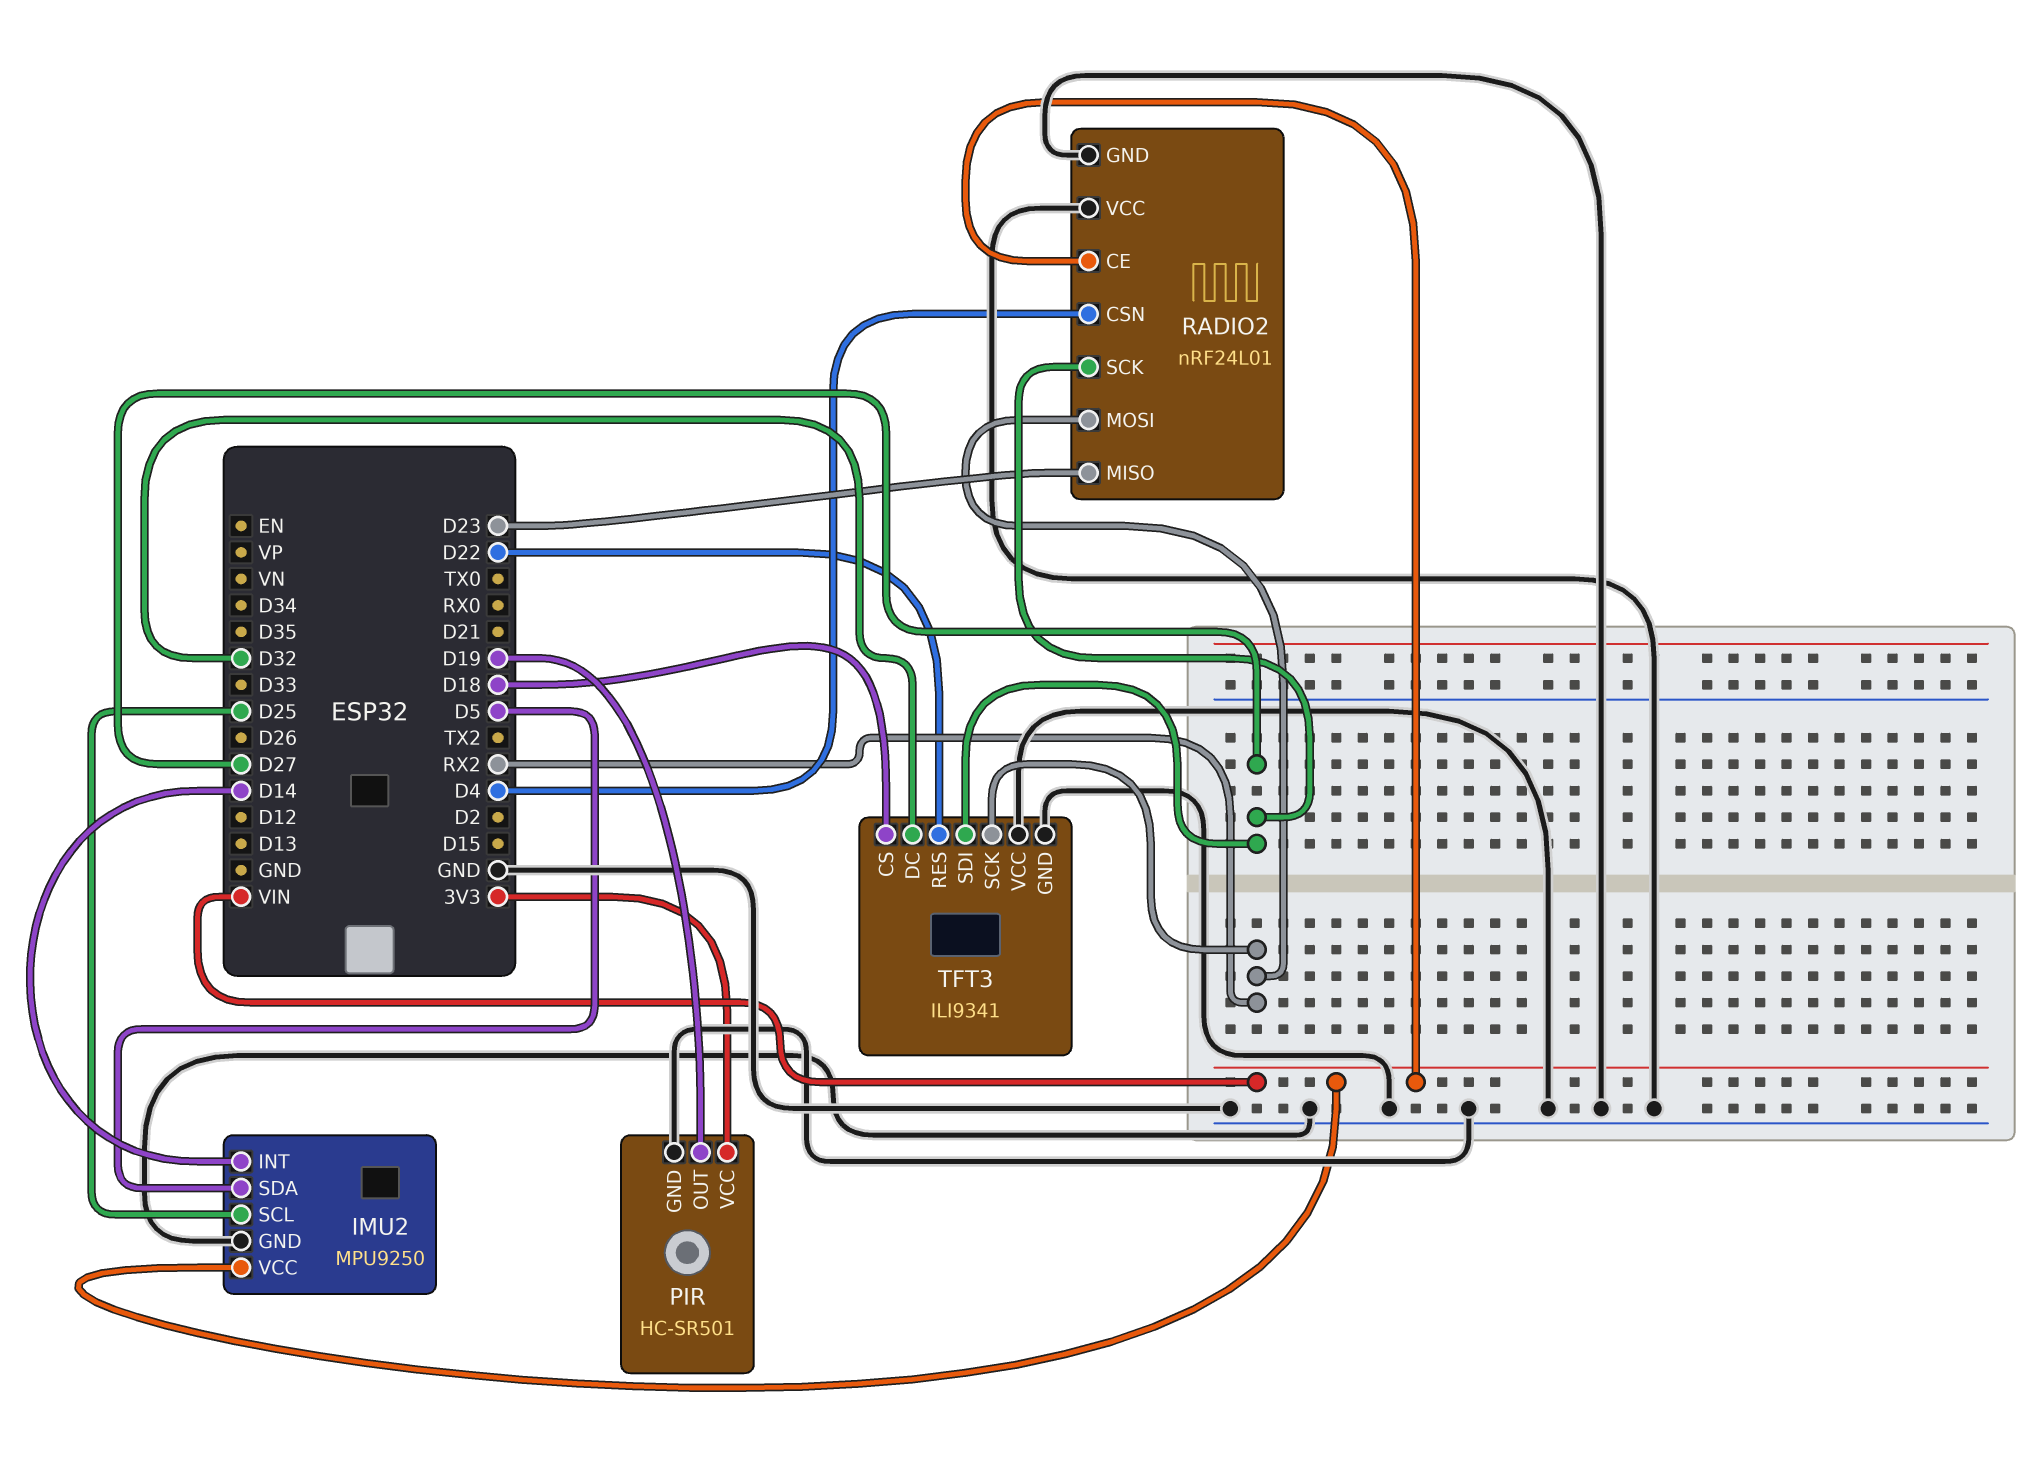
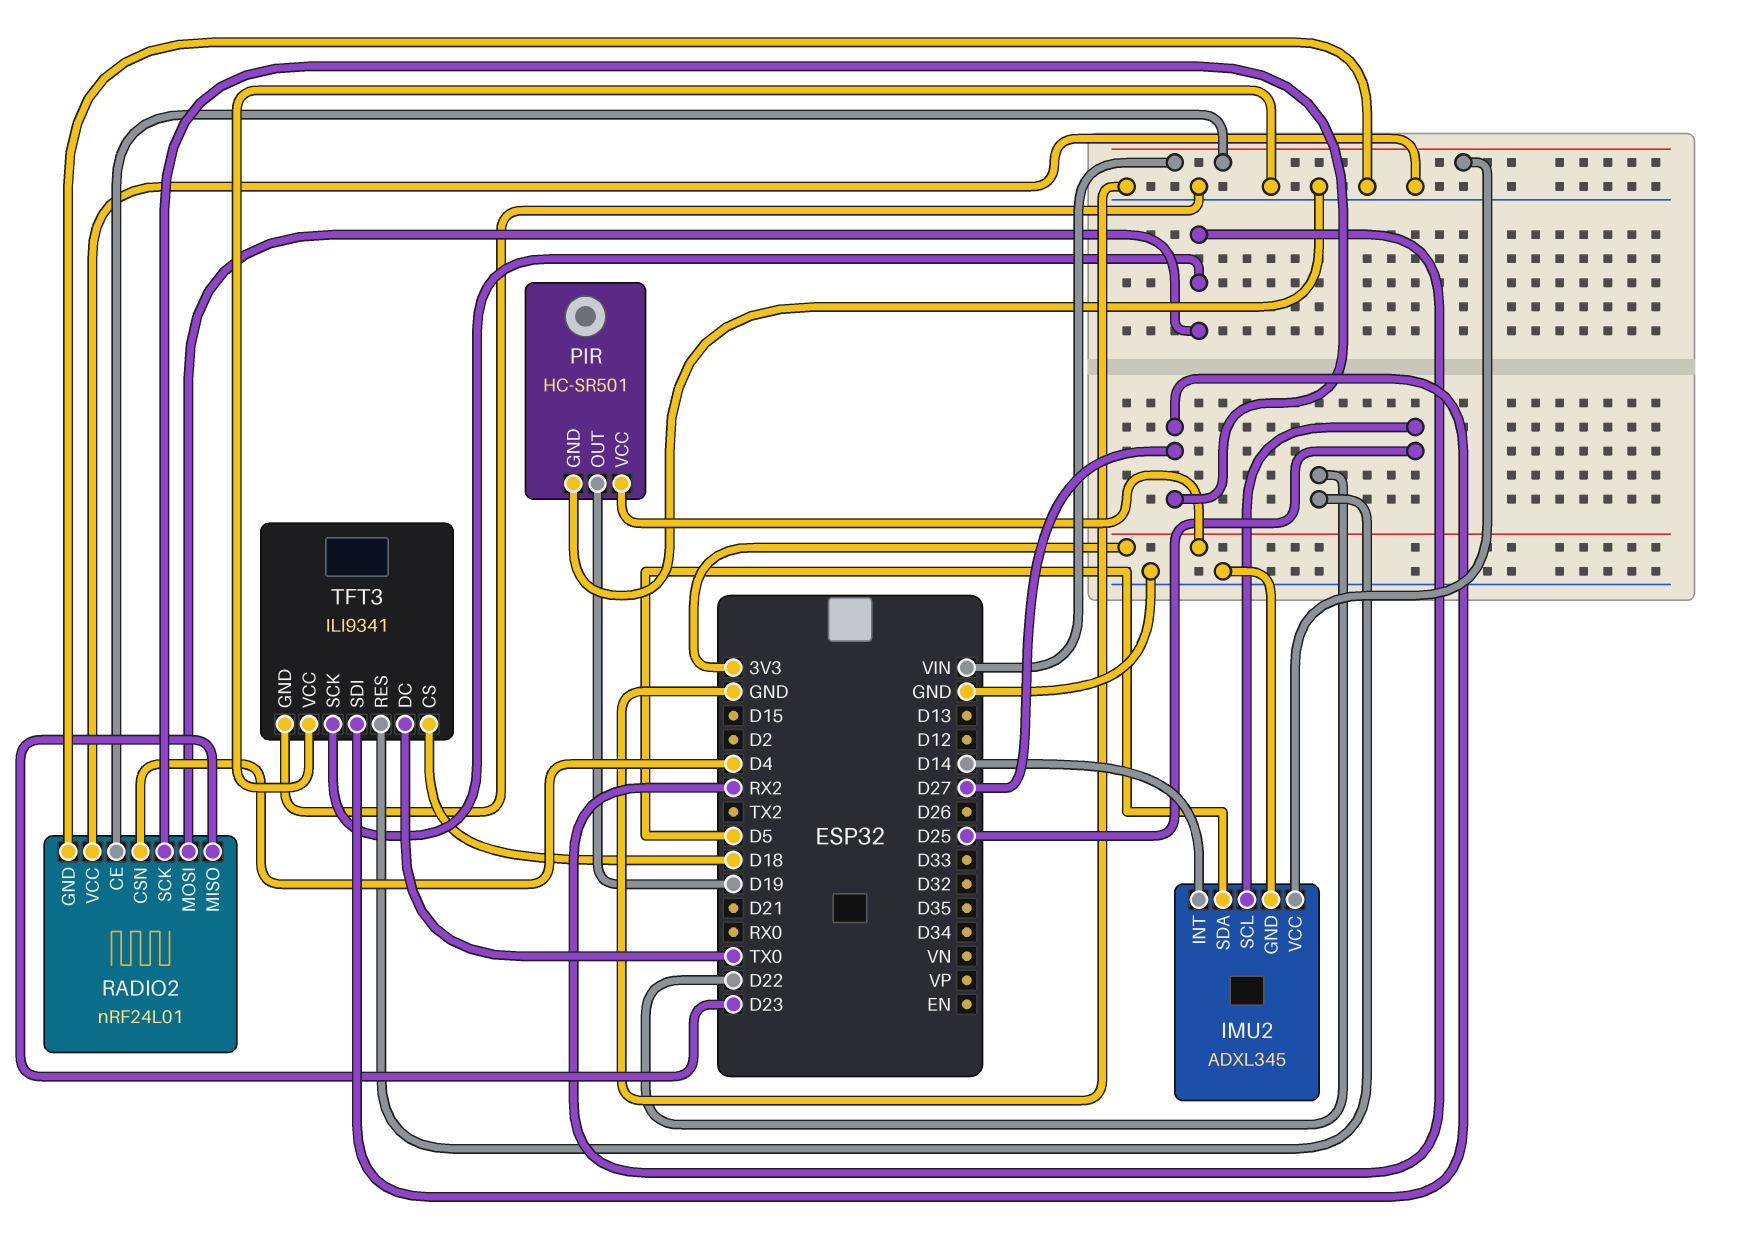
IMU2: MPU9250 -> ADXL345
TFT3 pin DC: D32 -> TX0

